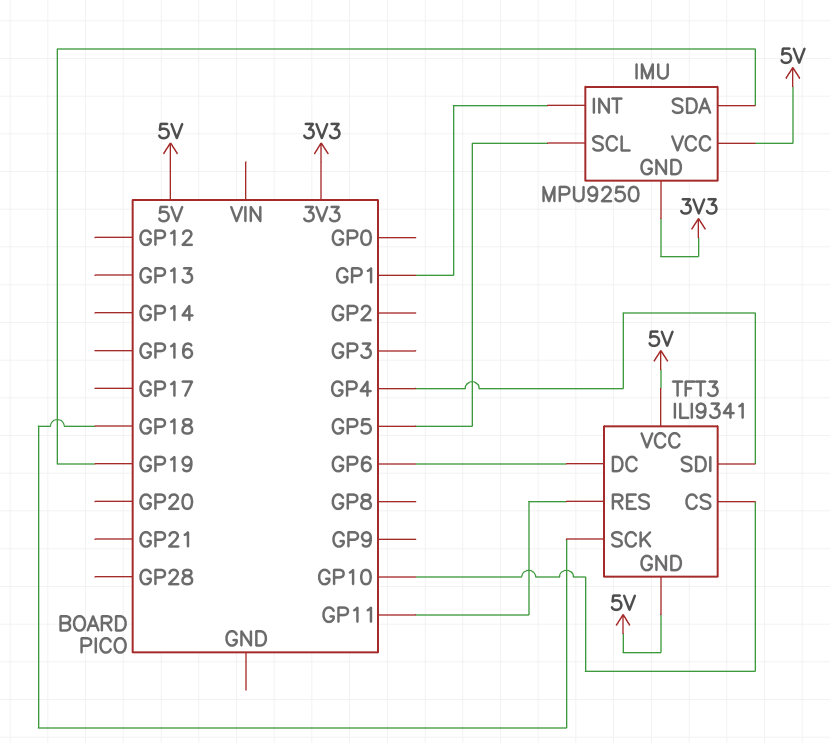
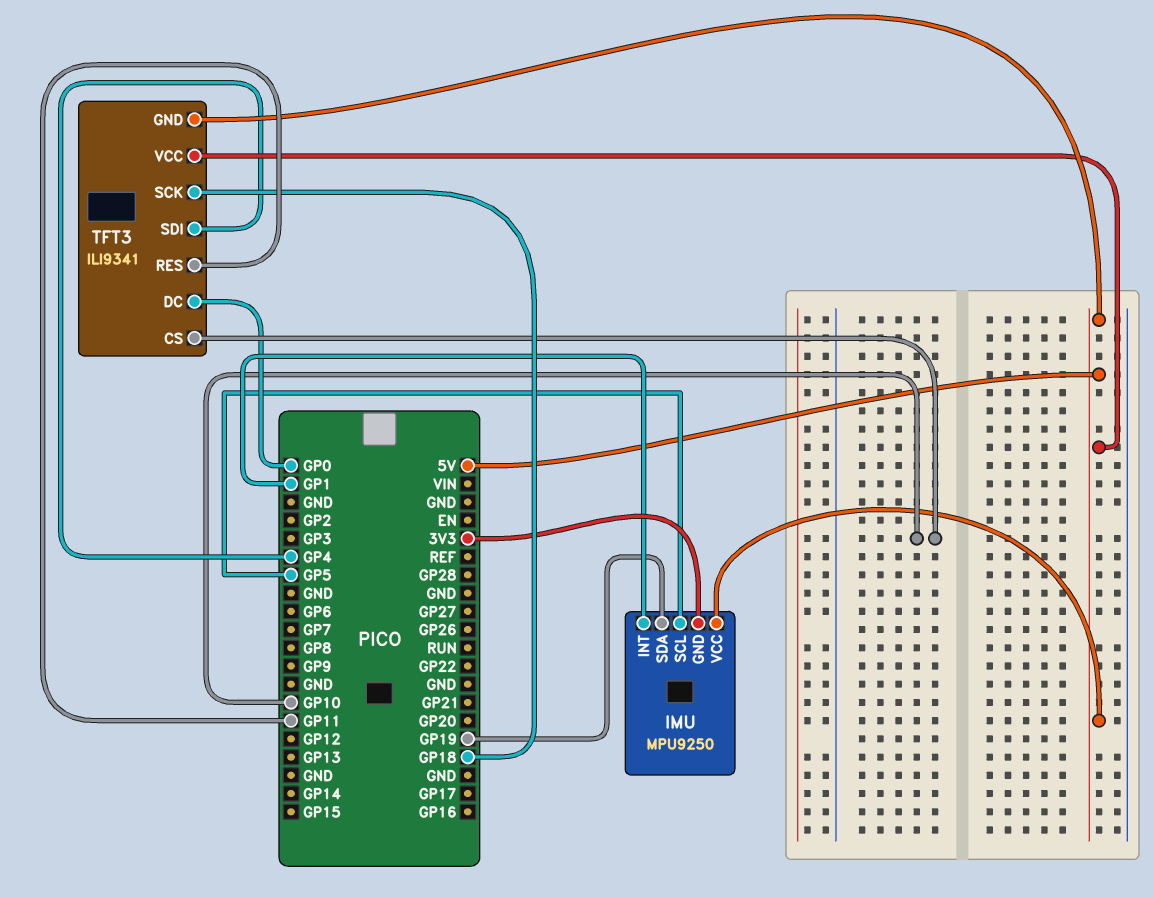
TFT3 pin DC: GP6 -> GP0

